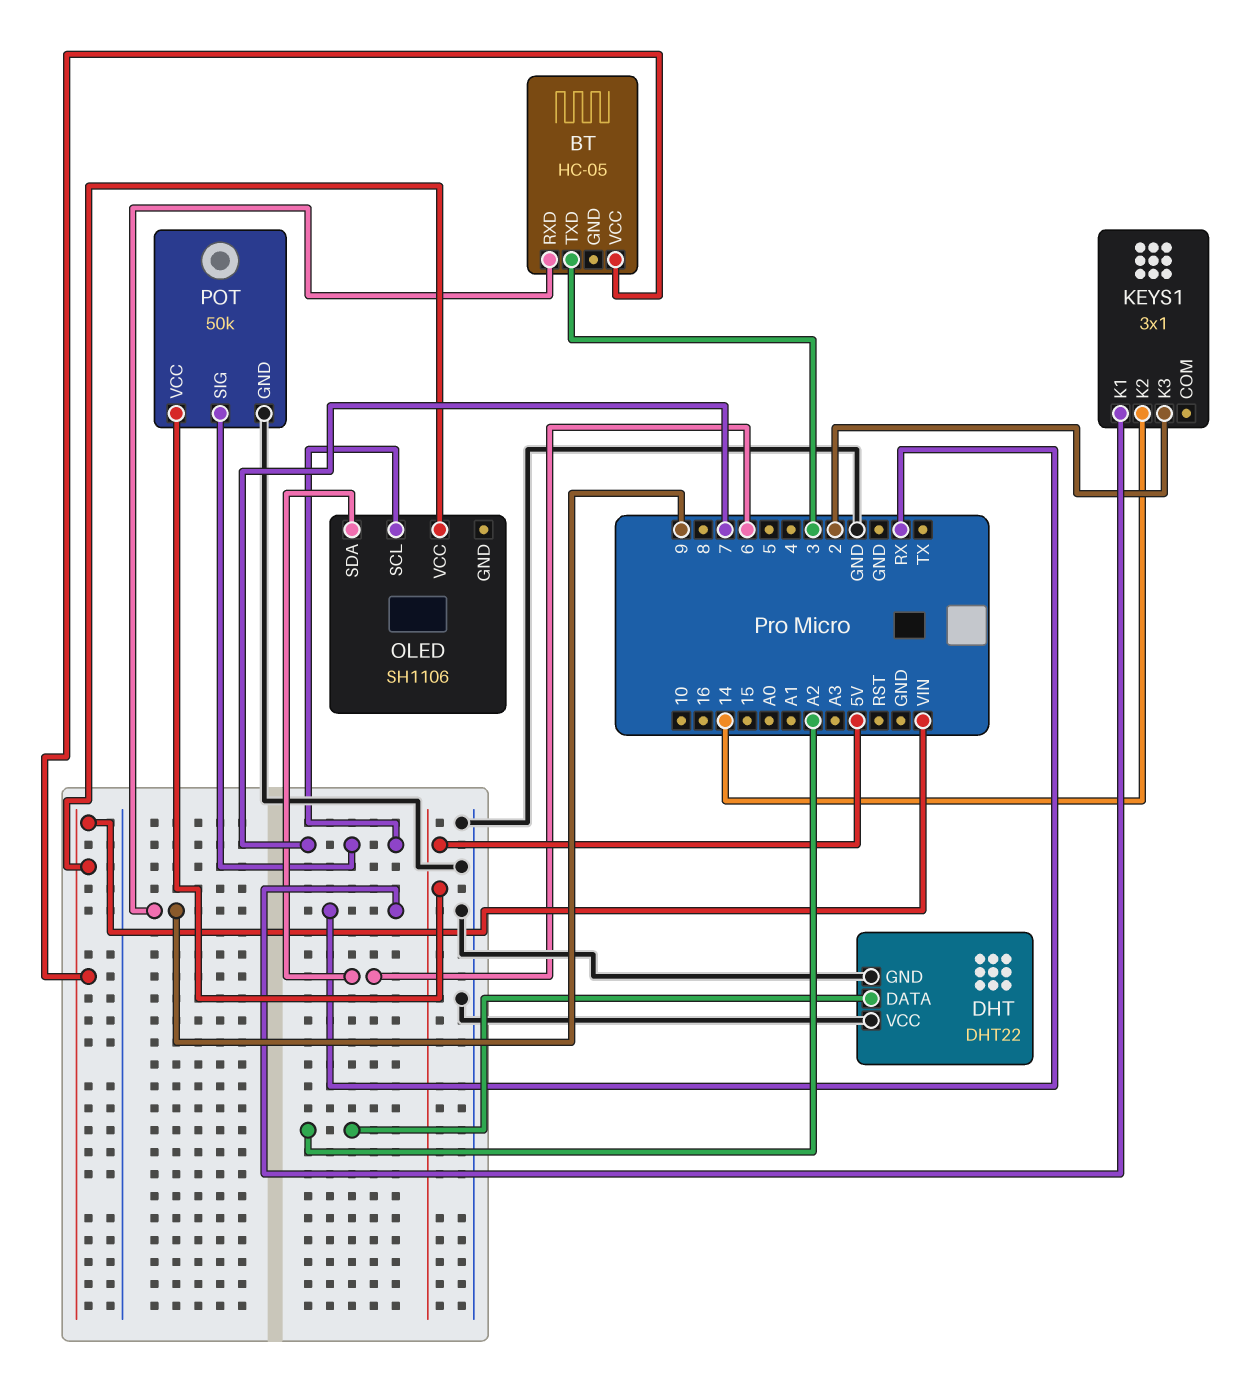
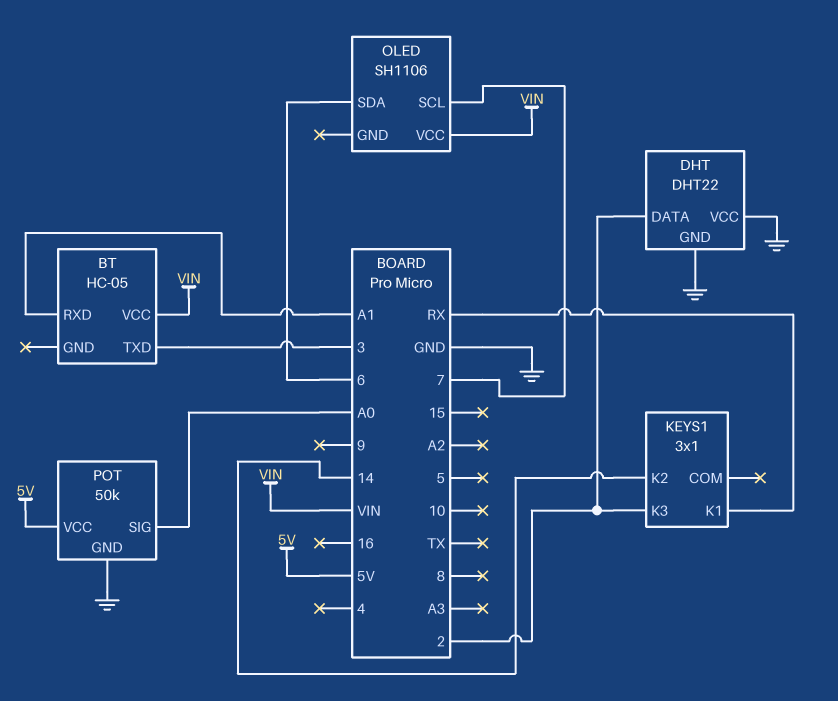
BT pin RXD: 9 -> A1
DHT pin DATA: A2 -> 2
POT pin SIG: 7 -> A0

